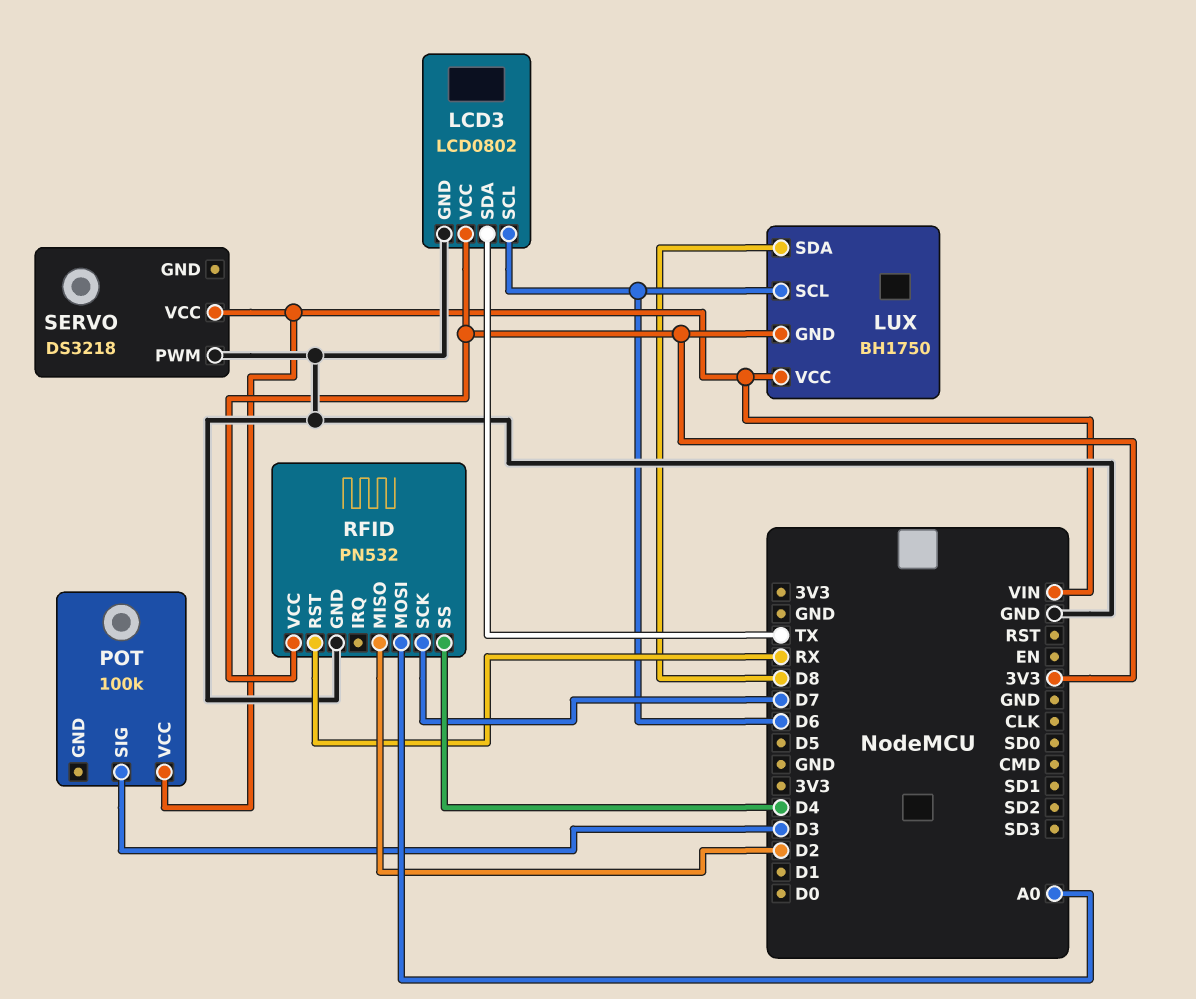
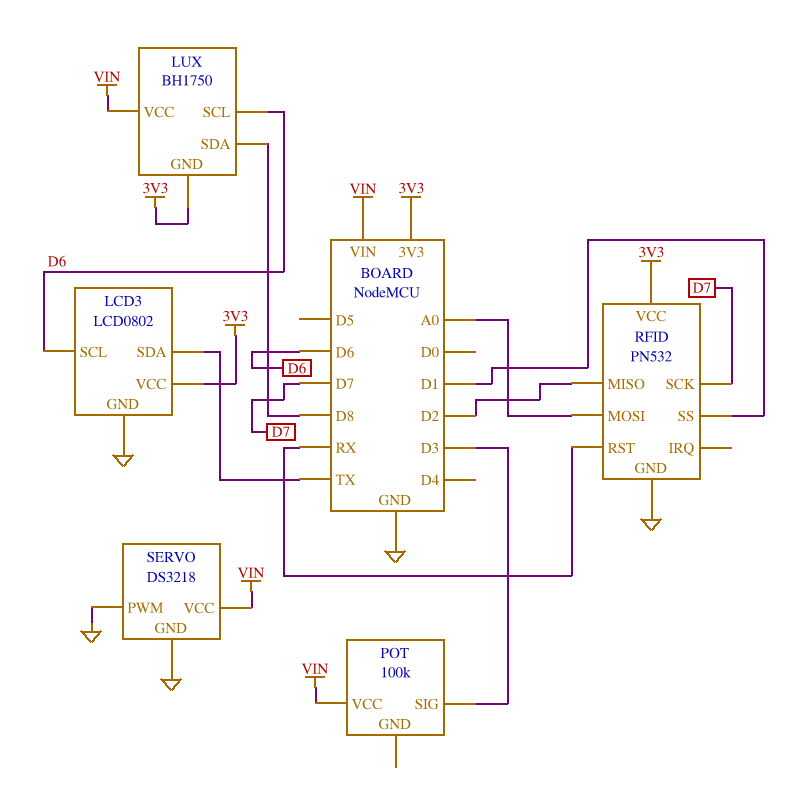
RFID pin SS: D4 -> D1
SERVO pin GND: none -> GND

